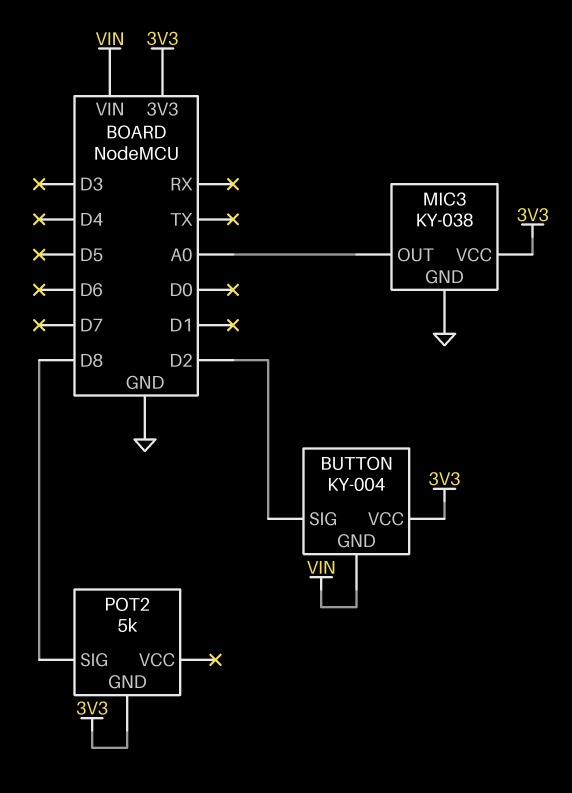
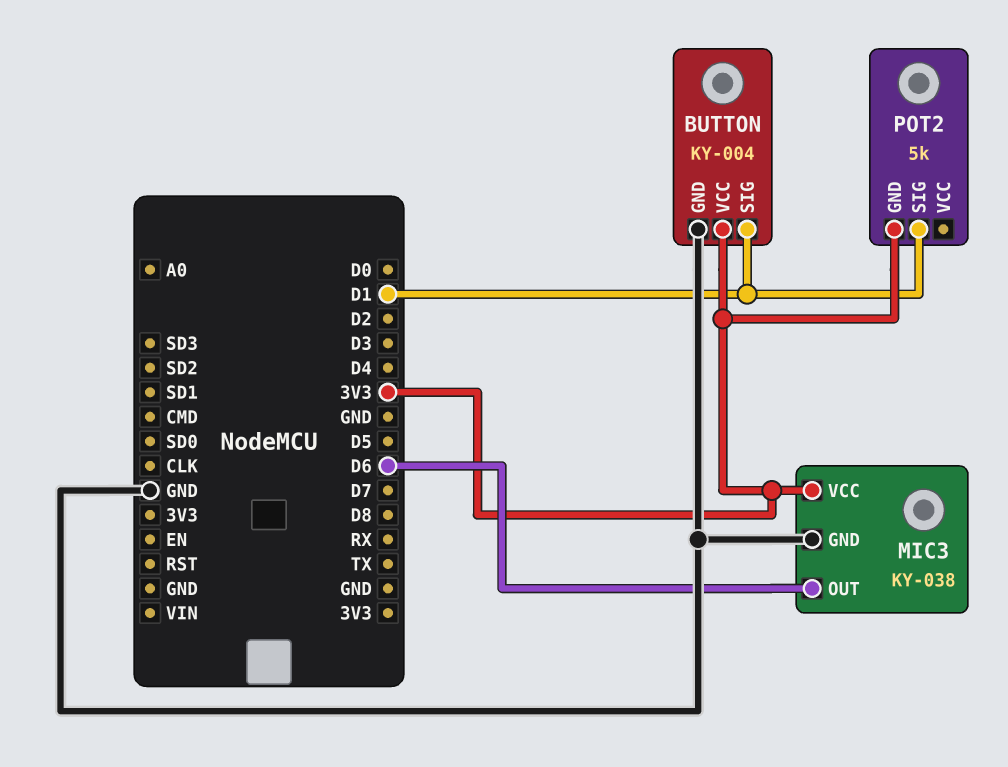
BUTTON pin GND: VIN -> GND
BUTTON pin SIG: D2 -> D1
MIC3 pin OUT: A0 -> D6
POT2 pin SIG: D8 -> D1

